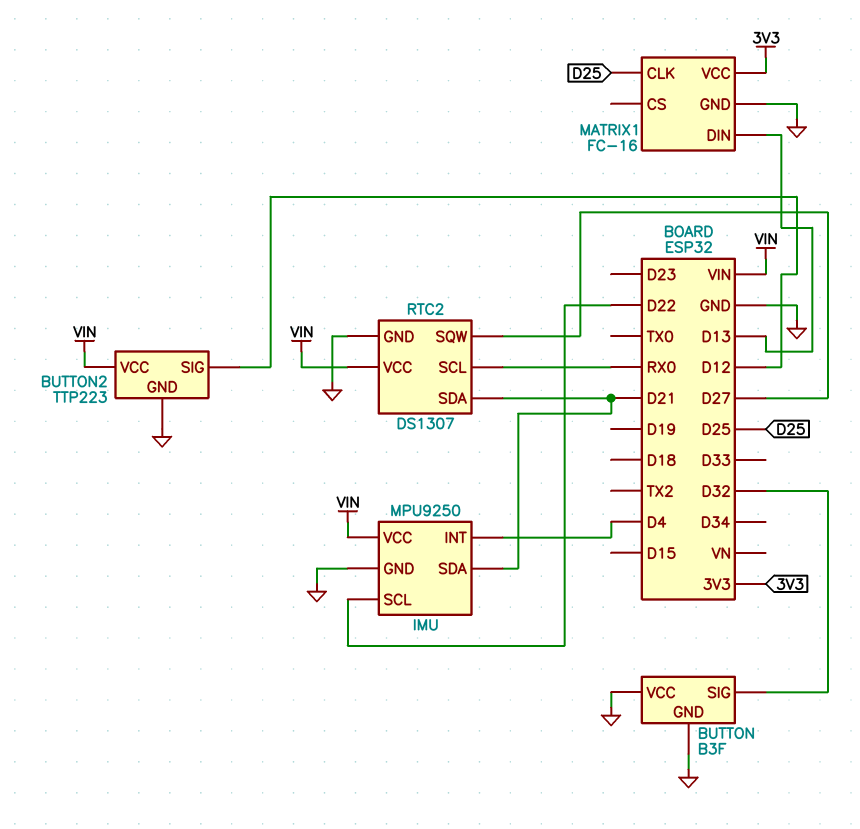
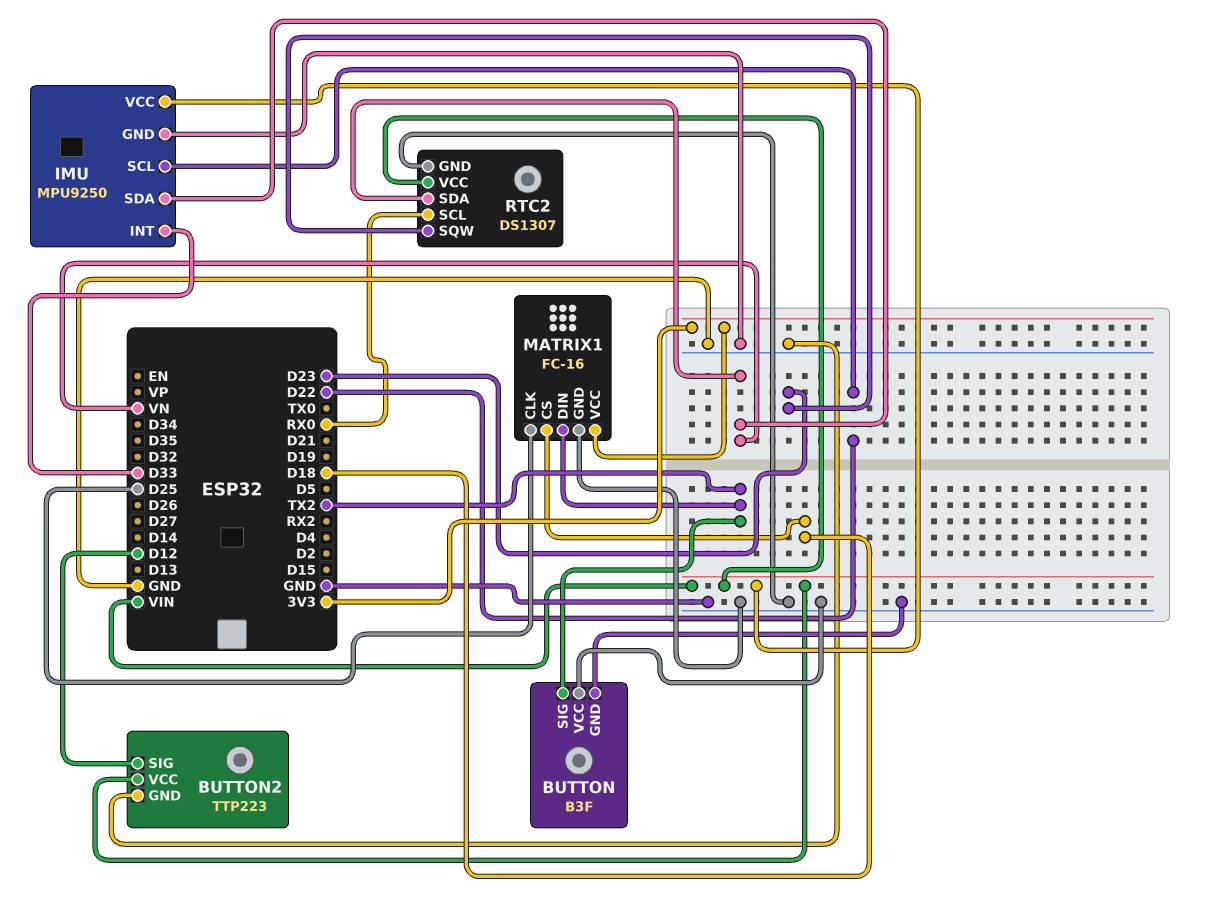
BUTTON pin SIG: D32 -> TX2
IMU pin INT: D4 -> D33
IMU pin SDA: D21 -> VN
MATRIX1 pin CS: none -> D18
MATRIX1 pin DIN: D13 -> TX2
RTC2 pin SDA: D21 -> VN
RTC2 pin SQW: D27 -> D23

